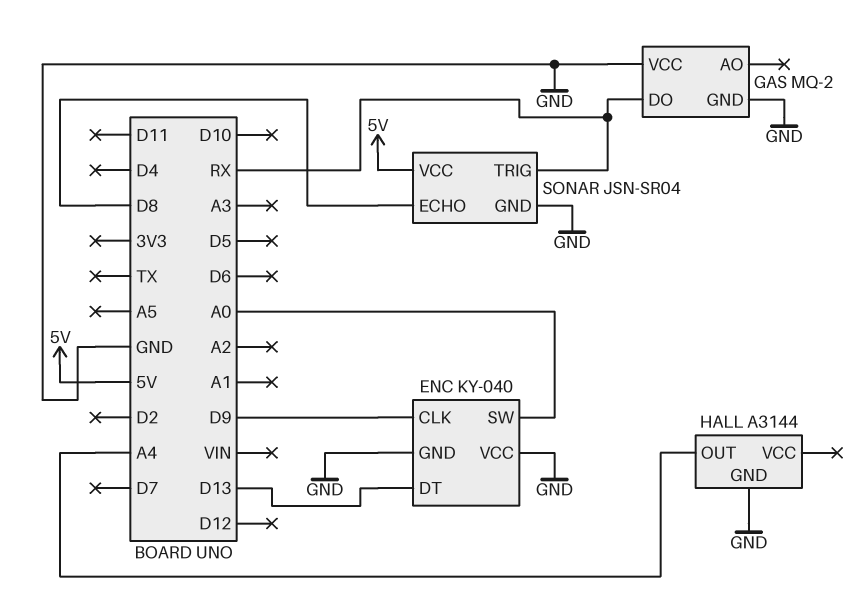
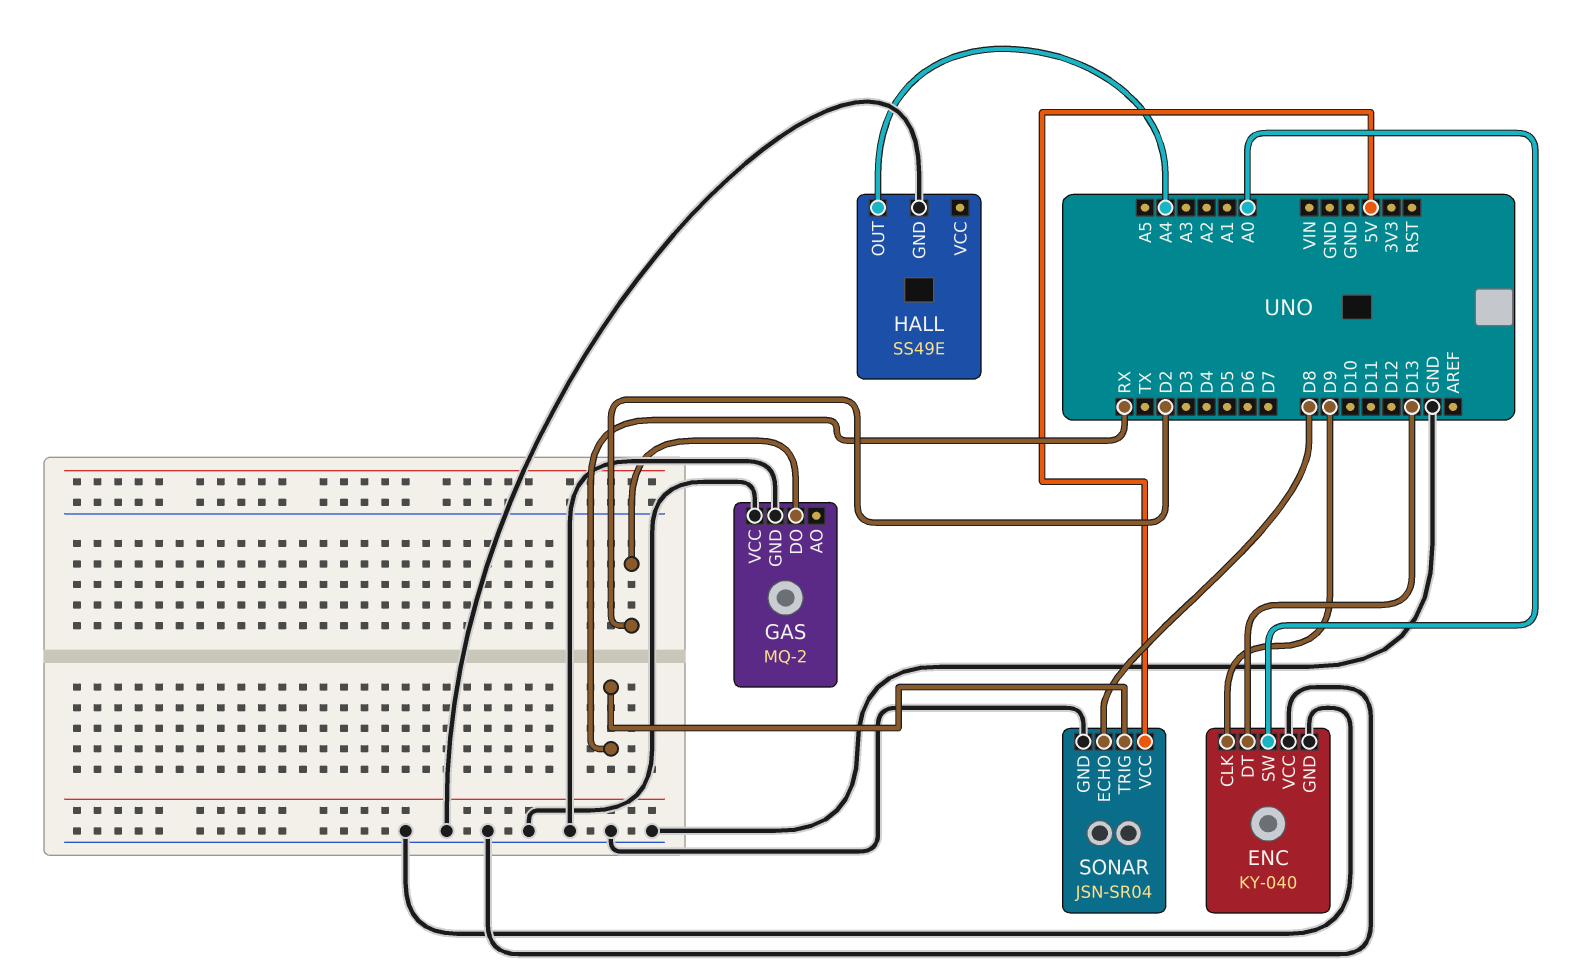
GAS pin DO: RX -> D2
HALL: A3144 -> SS49E

